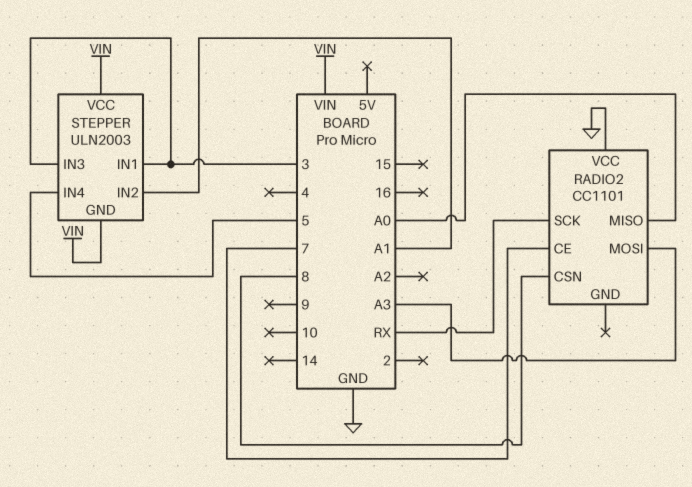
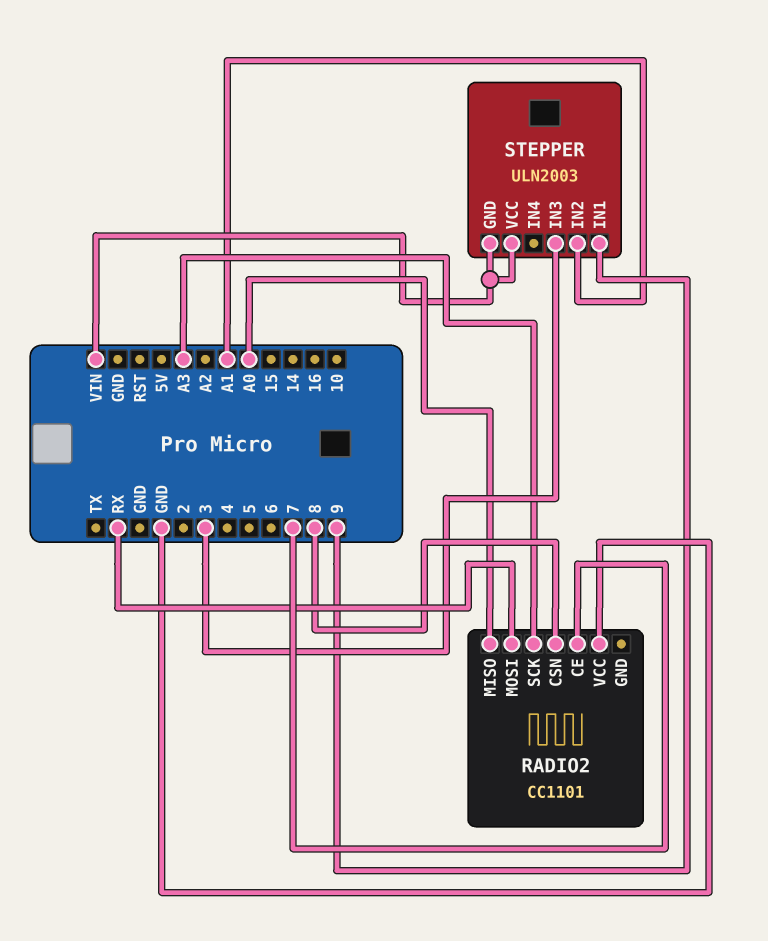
RADIO2 pin MOSI: A3 -> RX
RADIO2 pin SCK: RX -> A3
STEPPER pin IN1: 3 -> 9
STEPPER pin IN4: 5 -> none

